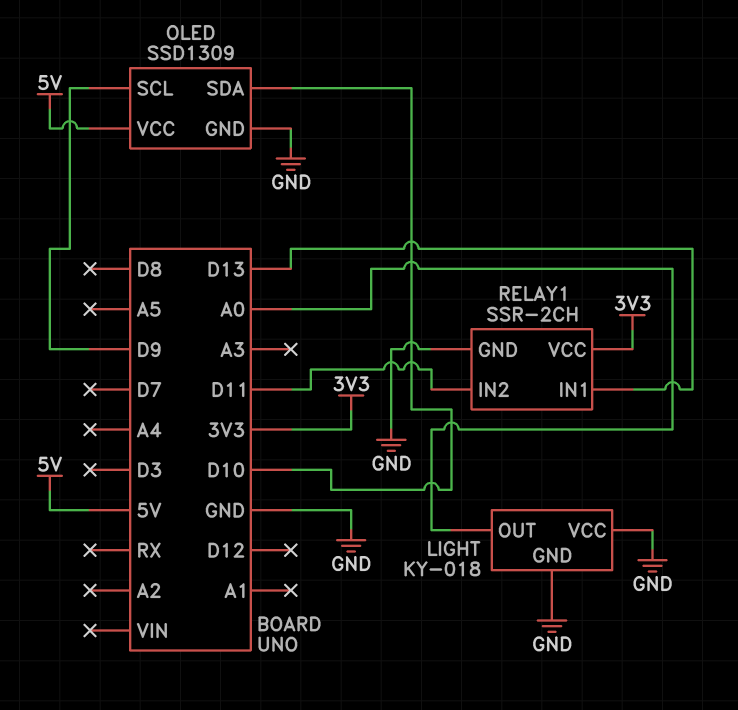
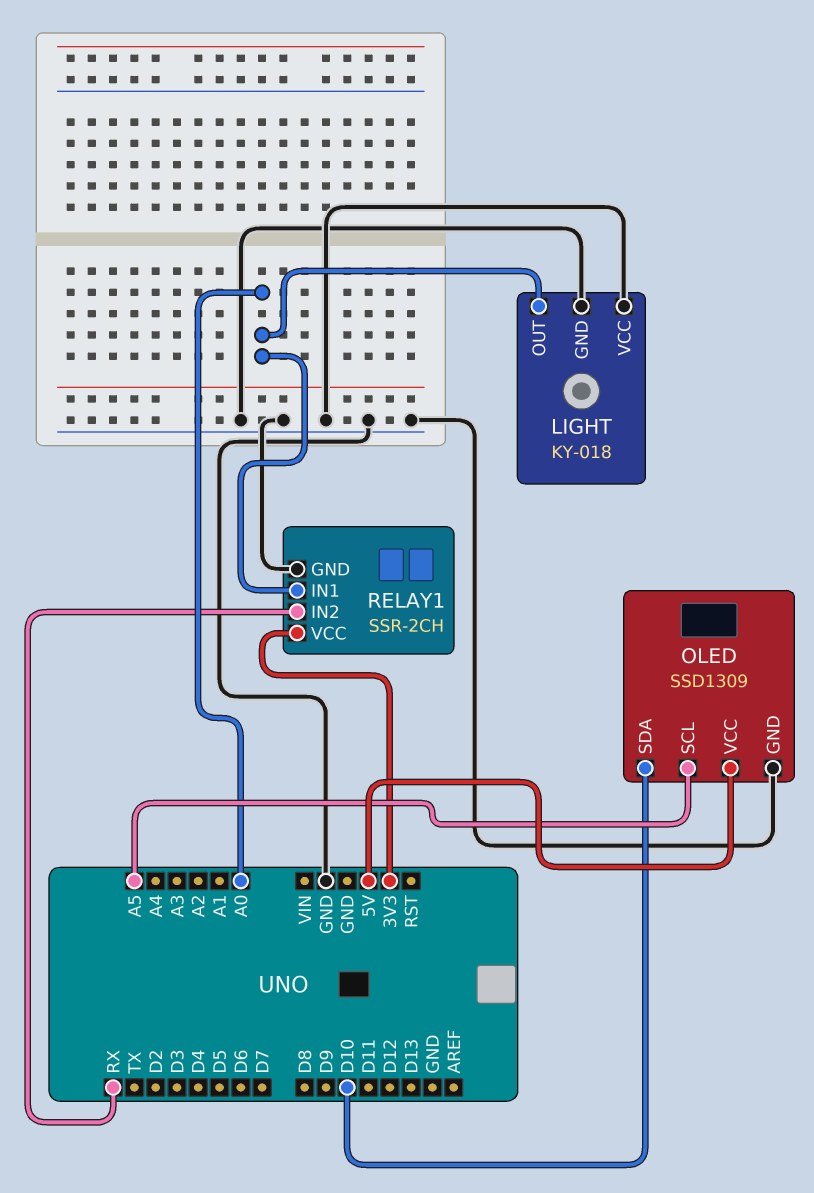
OLED pin SCL: D9 -> A5
RELAY1 pin IN1: D13 -> A0
RELAY1 pin IN2: D11 -> RX

